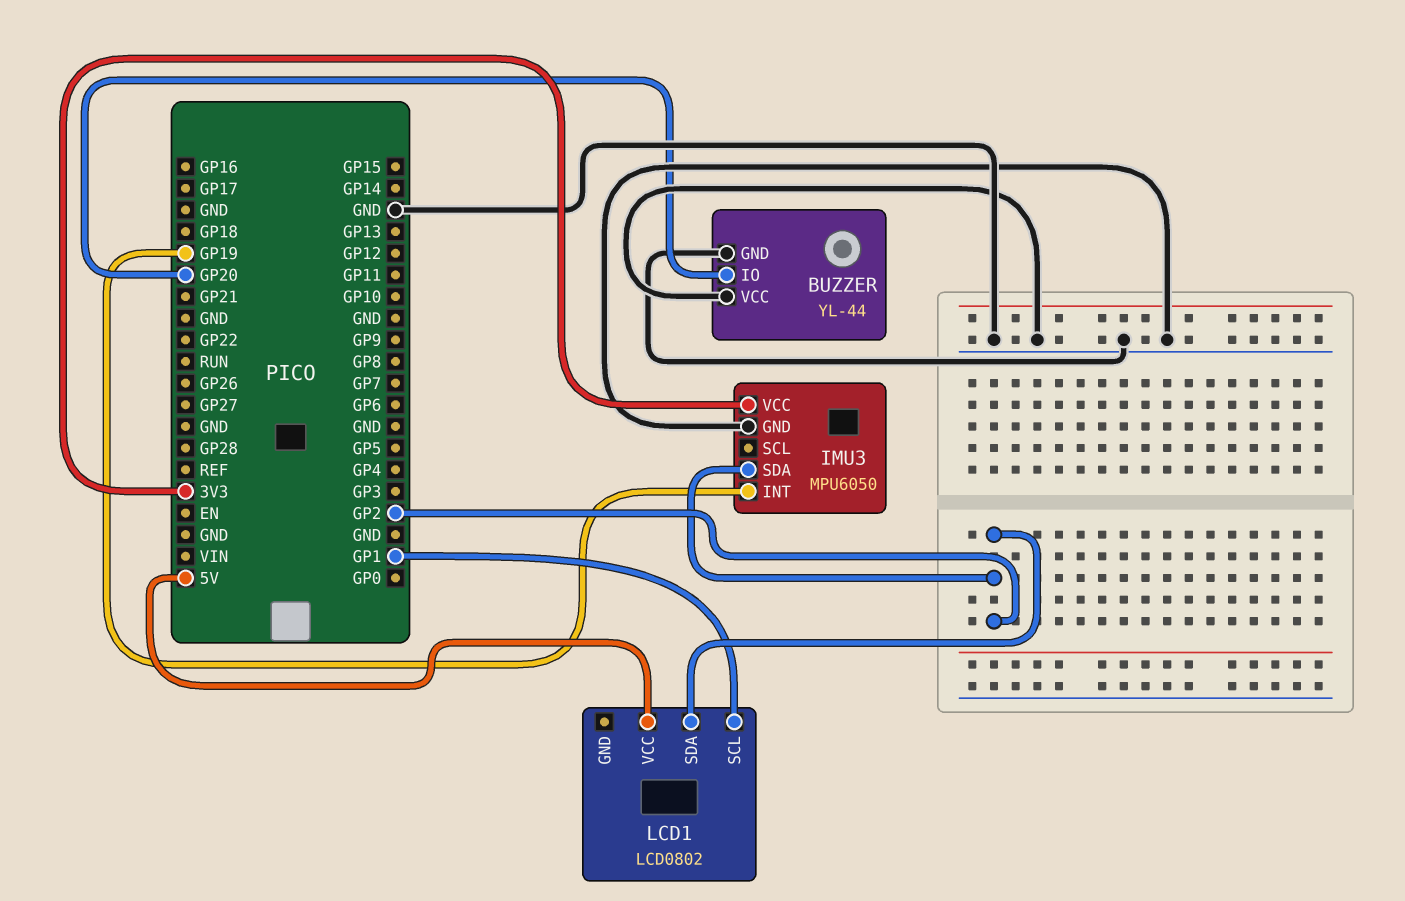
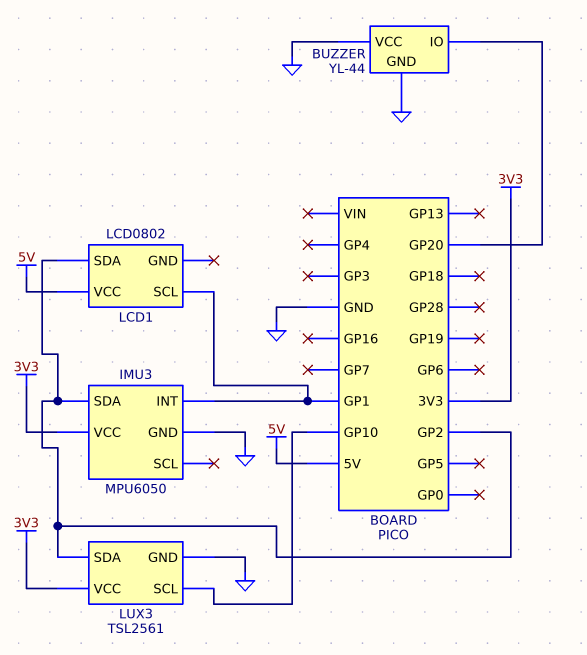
IMU3 pin INT: GP19 -> GP1
LUX3: none -> TSL2561
LUX3 pin GND: none -> GND
LUX3 pin SCL: none -> GP10
LUX3 pin SDA: none -> GP2
LUX3 pin VCC: none -> 3V3

